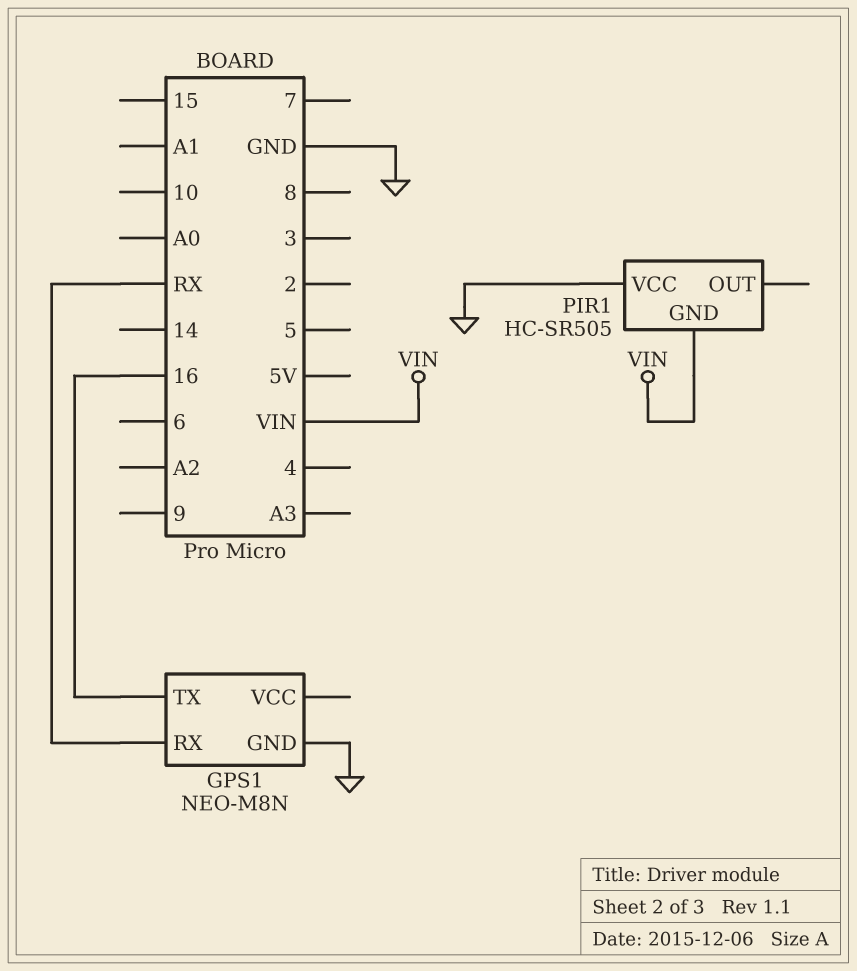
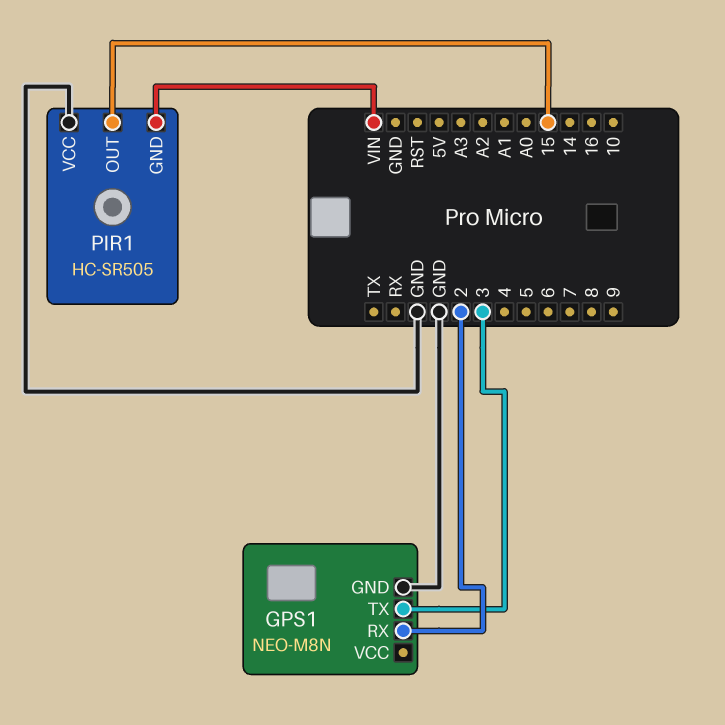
GPS1 pin RX: RX -> 2
GPS1 pin TX: 16 -> 3
PIR1 pin OUT: none -> 15

